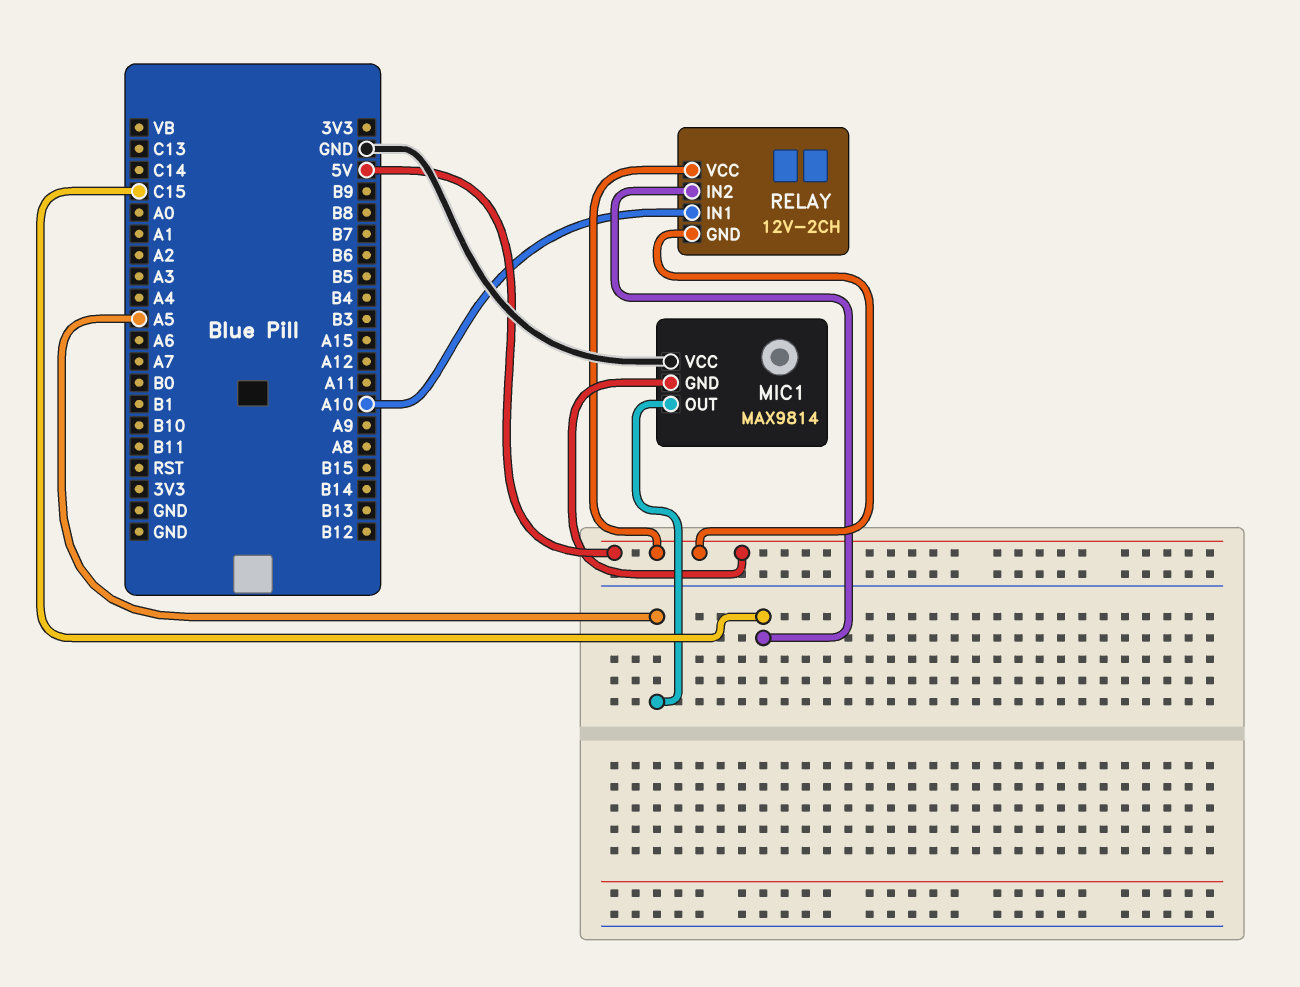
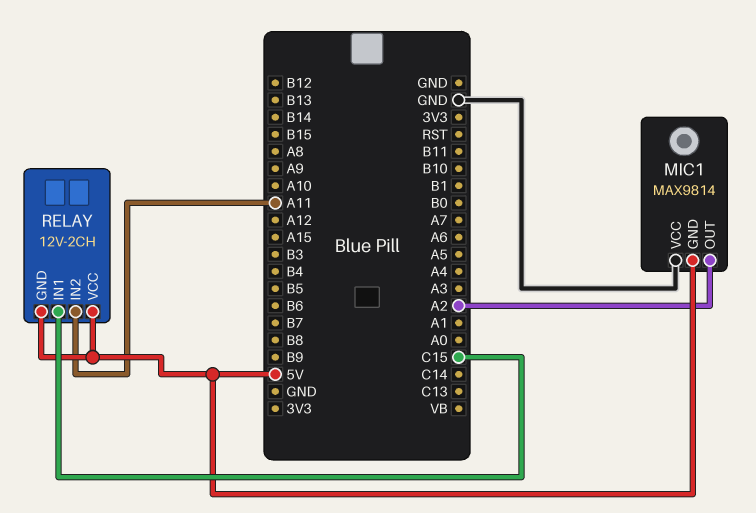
MIC1 pin OUT: A5 -> A2
RELAY pin IN1: A10 -> C15
RELAY pin IN2: C15 -> A11

